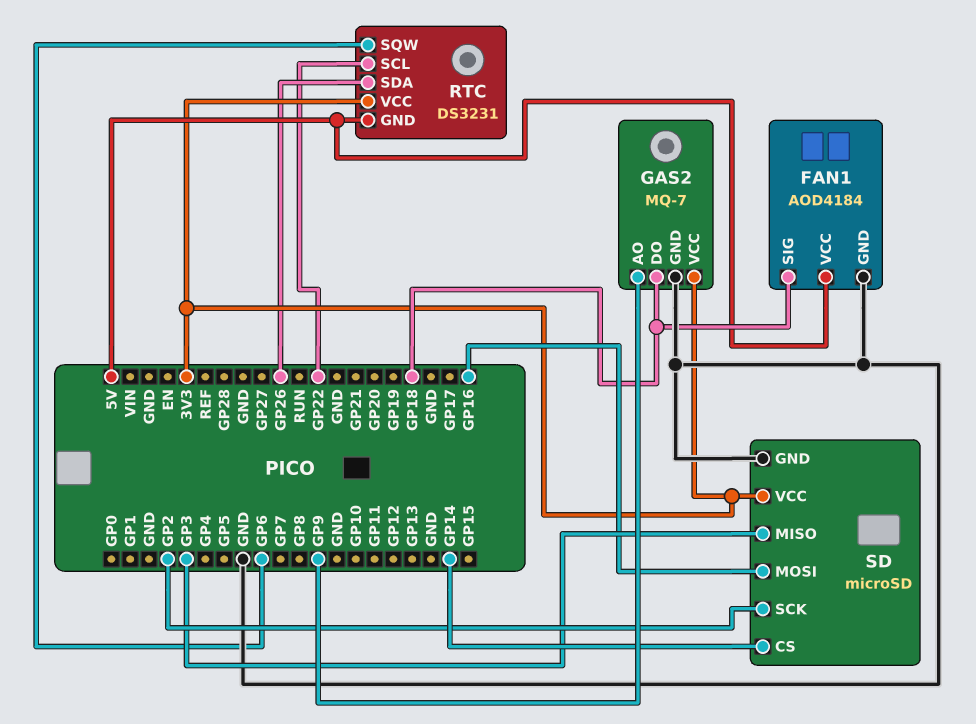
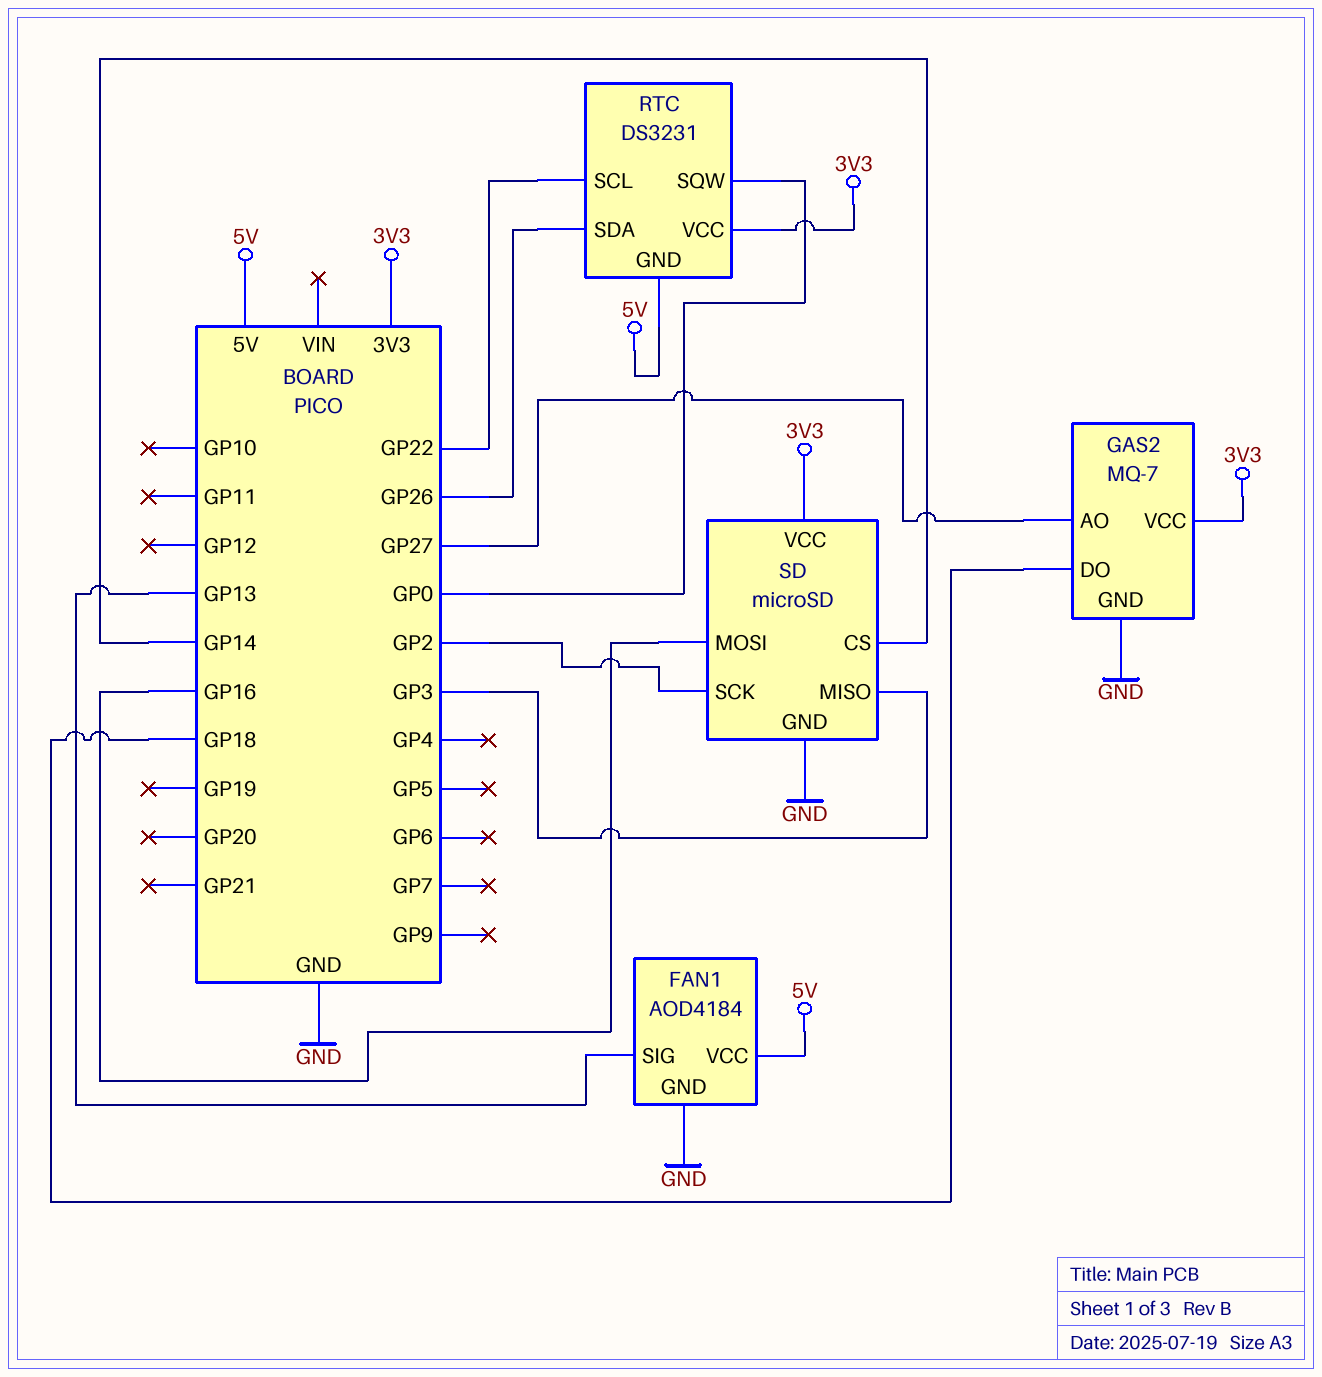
FAN1 pin SIG: GP18 -> GP13
GAS2 pin AO: GP9 -> GP27
RTC pin SQW: GP6 -> GP0

